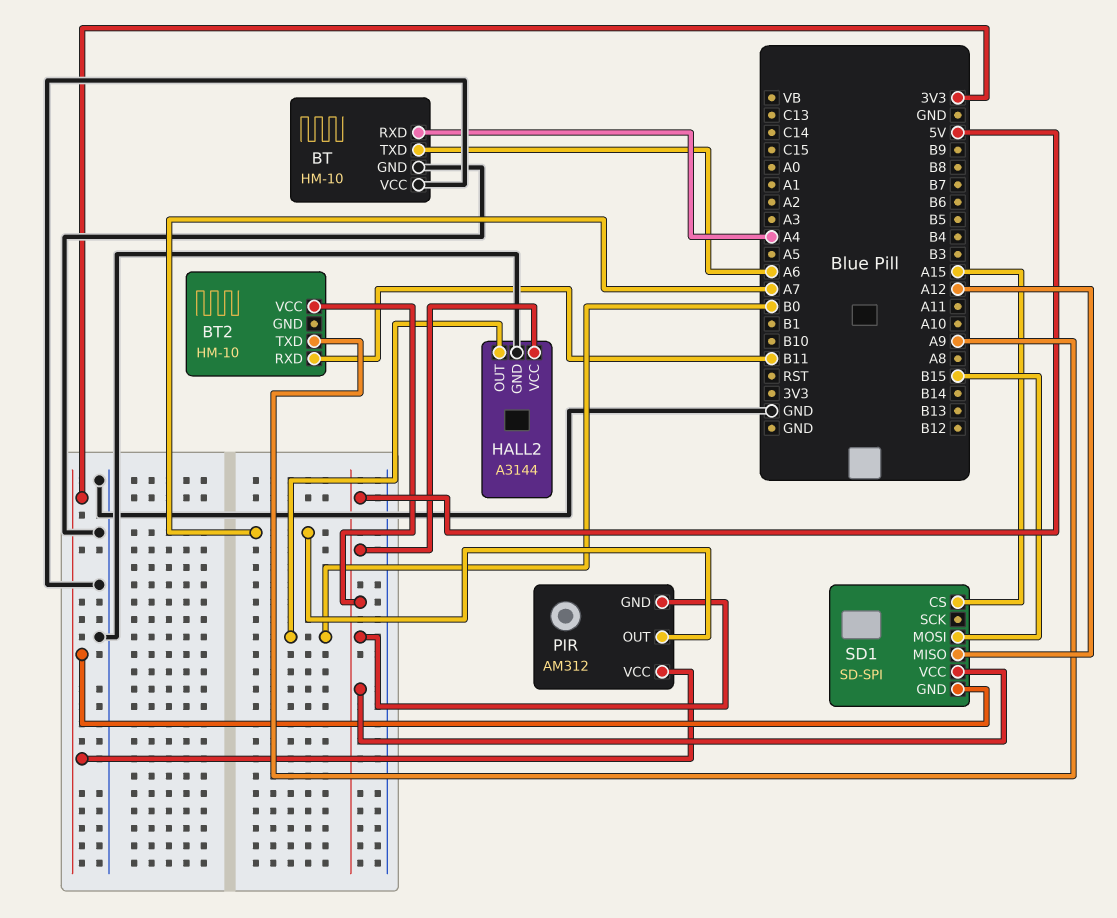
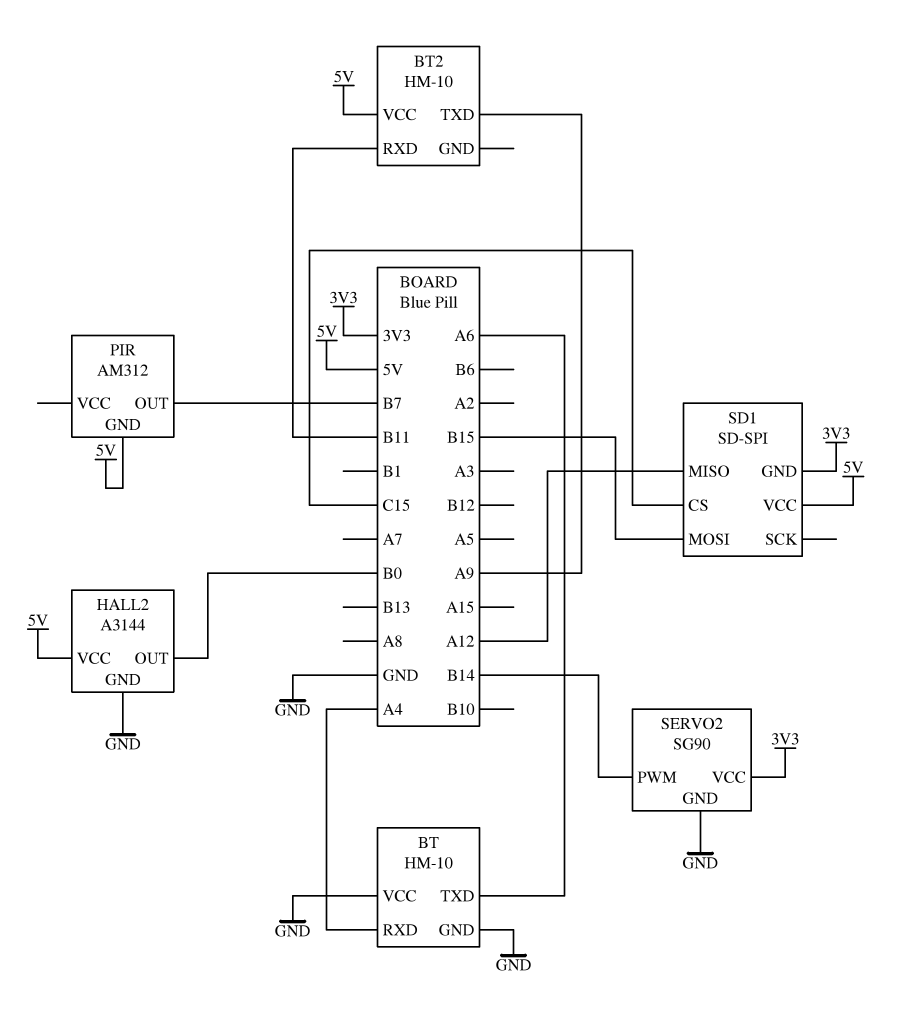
PIR pin OUT: A7 -> B7
PIR pin VCC: 3V3 -> none
SD1 pin CS: A15 -> C15
SERVO2: none -> SG90
SERVO2 pin GND: none -> GND
SERVO2 pin PWM: none -> B14
SERVO2 pin VCC: none -> 3V3

